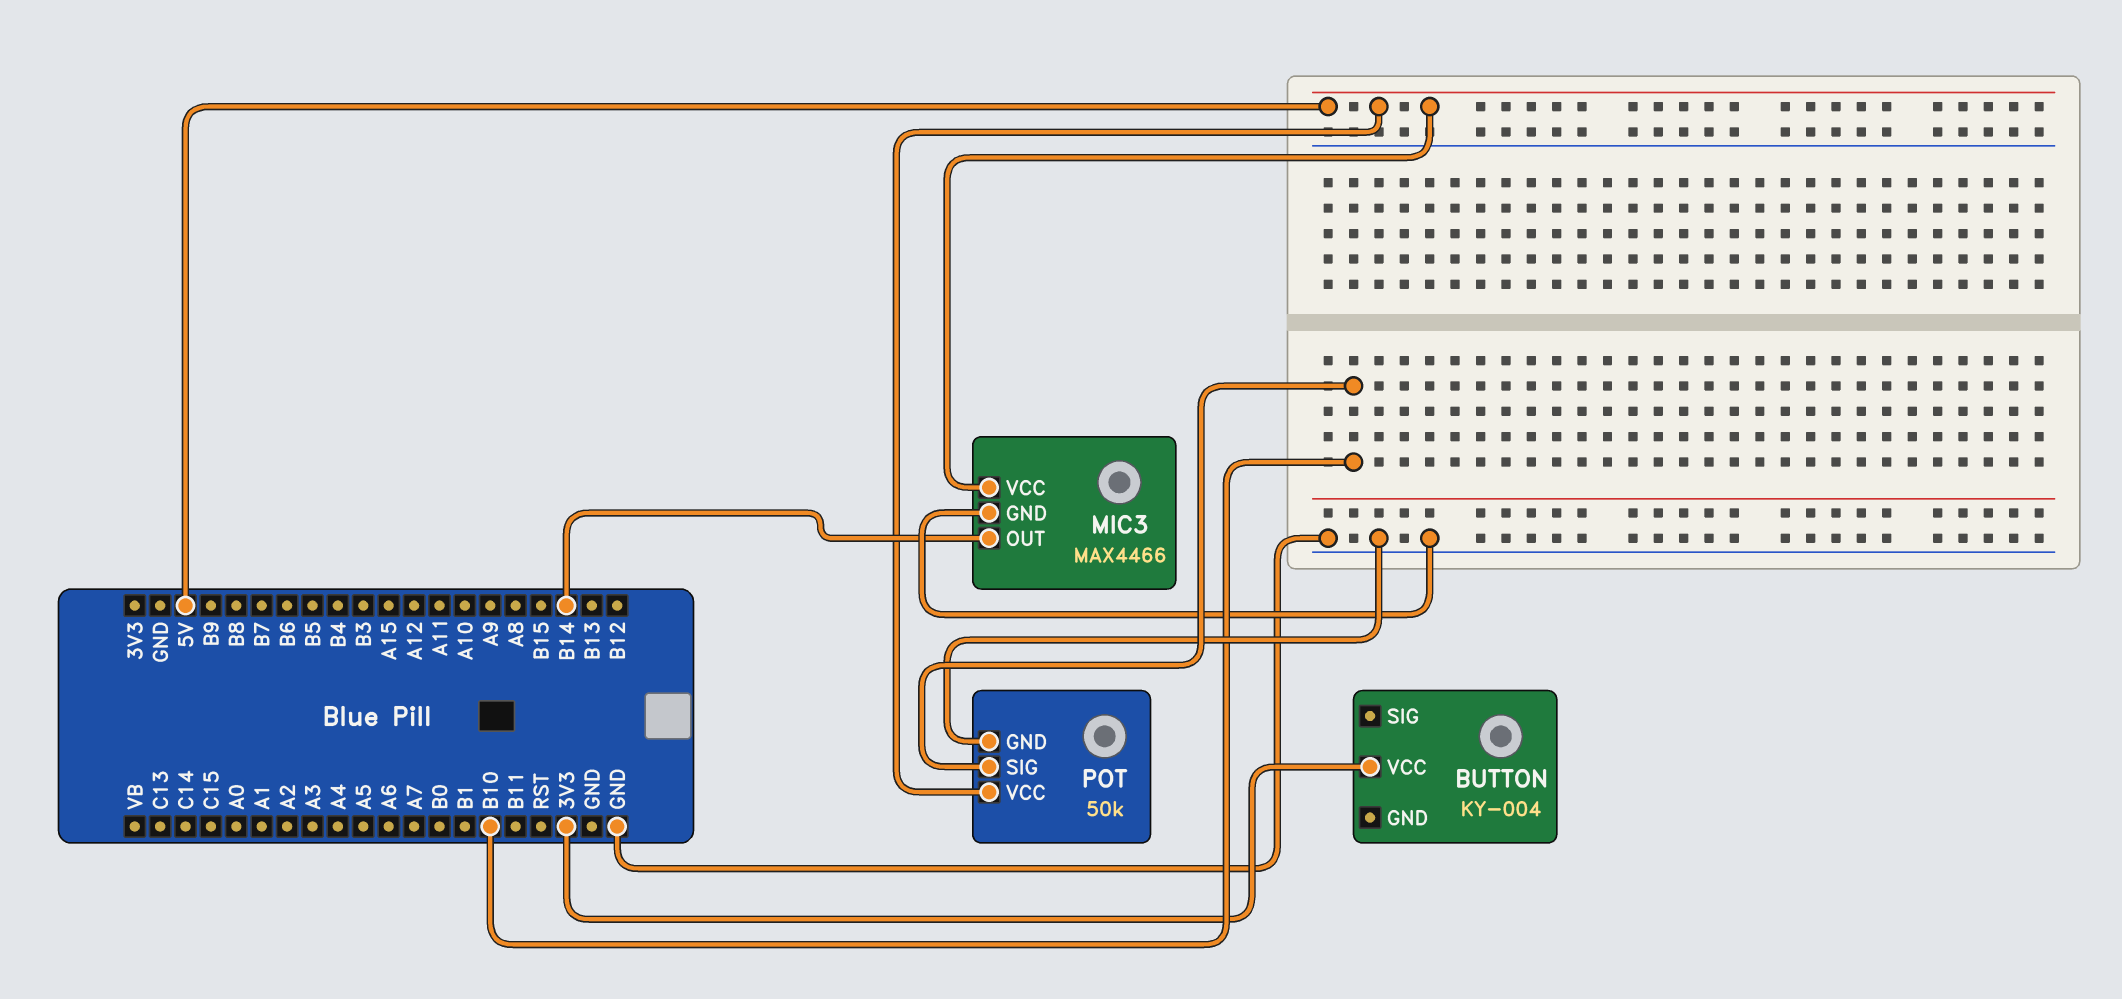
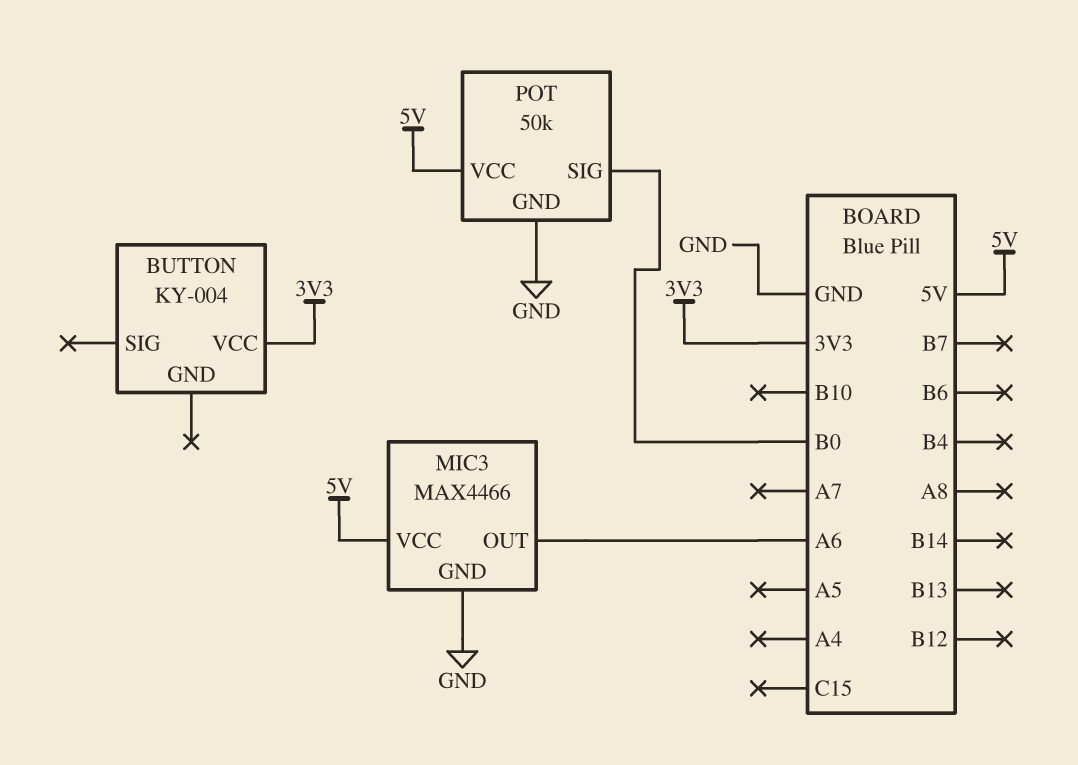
MIC3 pin OUT: B14 -> A6
POT pin SIG: B10 -> B0

